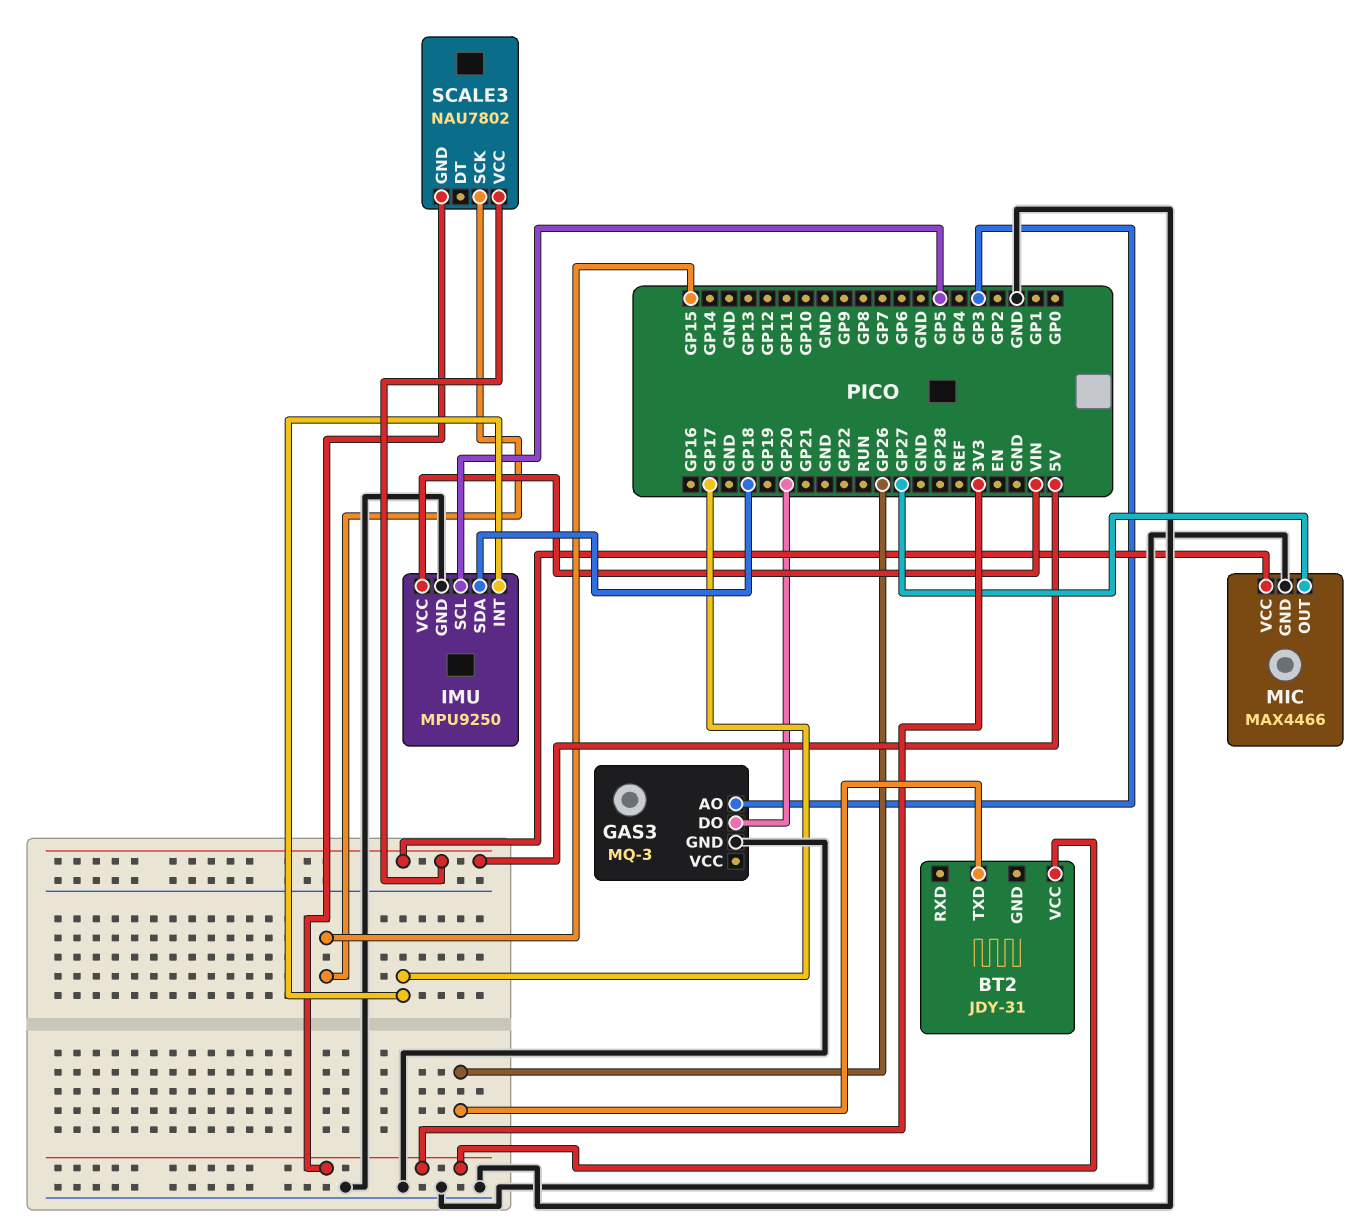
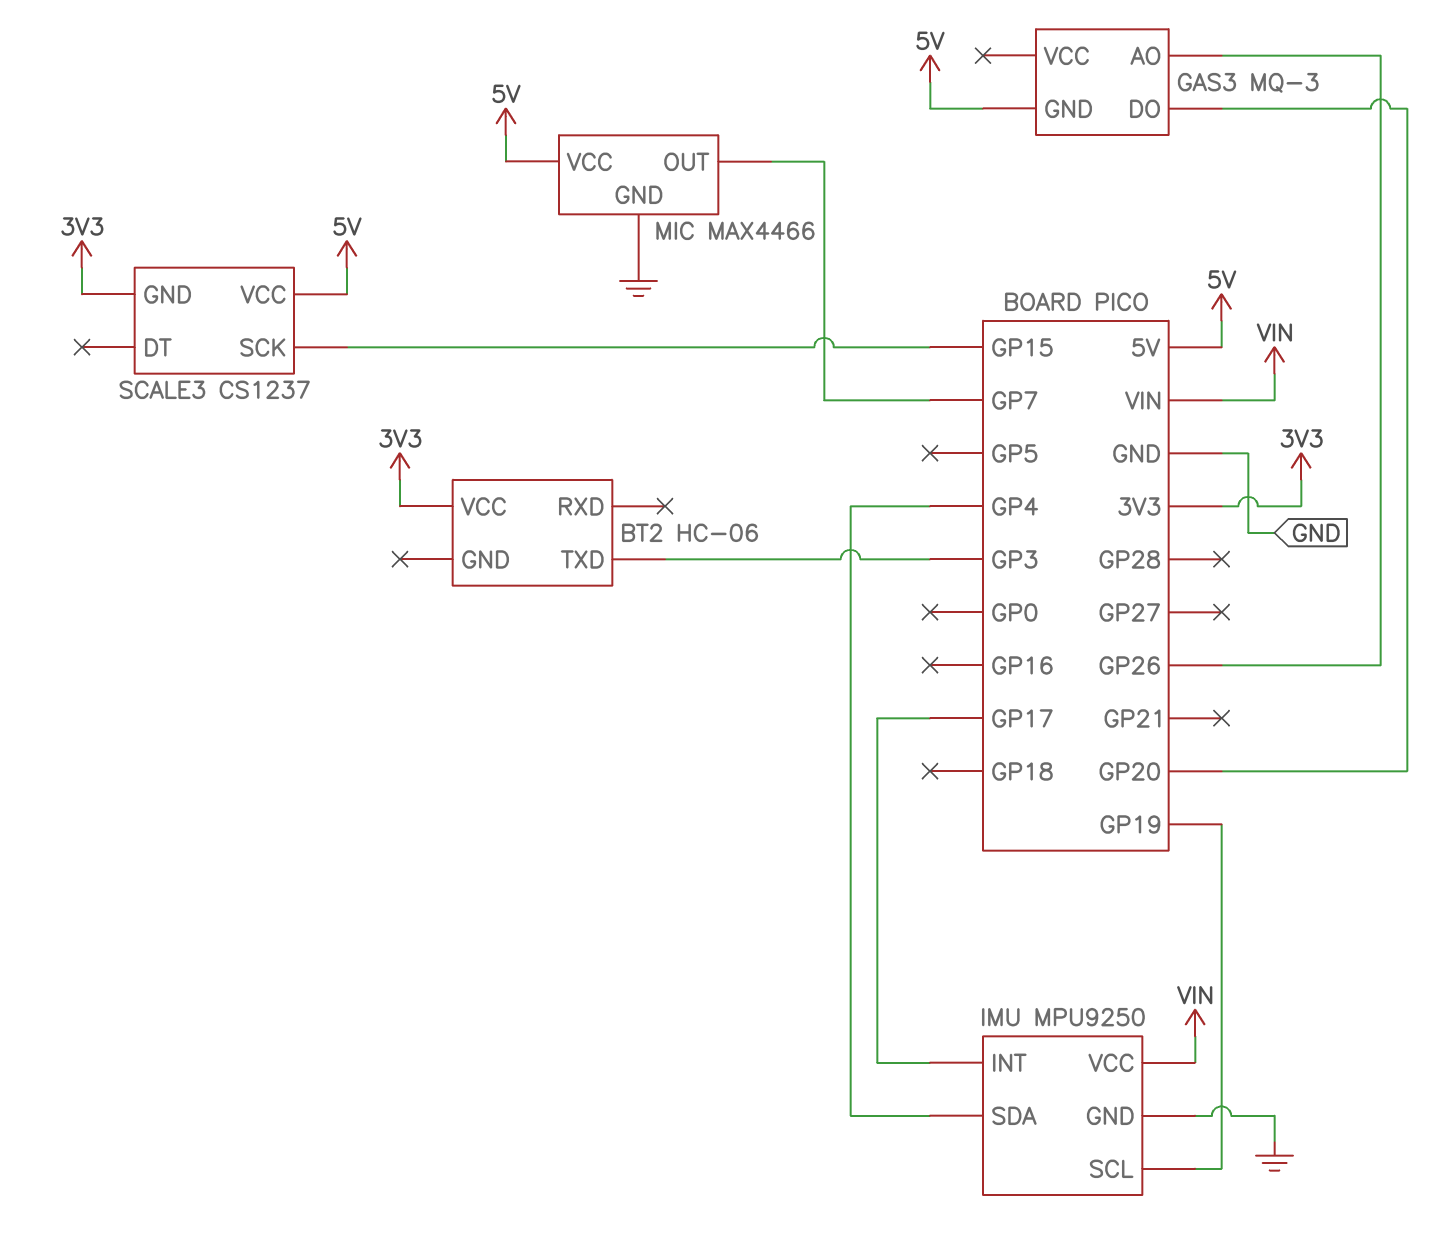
BT2: JDY-31 -> HC-06
BT2 pin TXD: GP26 -> GP3
GAS3 pin AO: GP3 -> GP26
GAS3 pin GND: GND -> 5V
IMU pin SCL: GP5 -> GP19
IMU pin SDA: GP18 -> GP4
MIC pin OUT: GP27 -> GP7
SCALE3: NAU7802 -> CS1237

